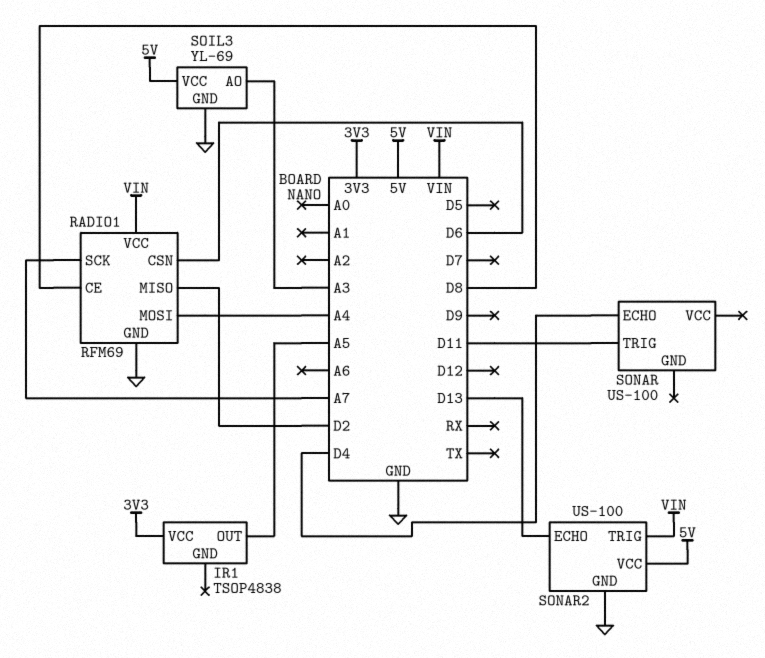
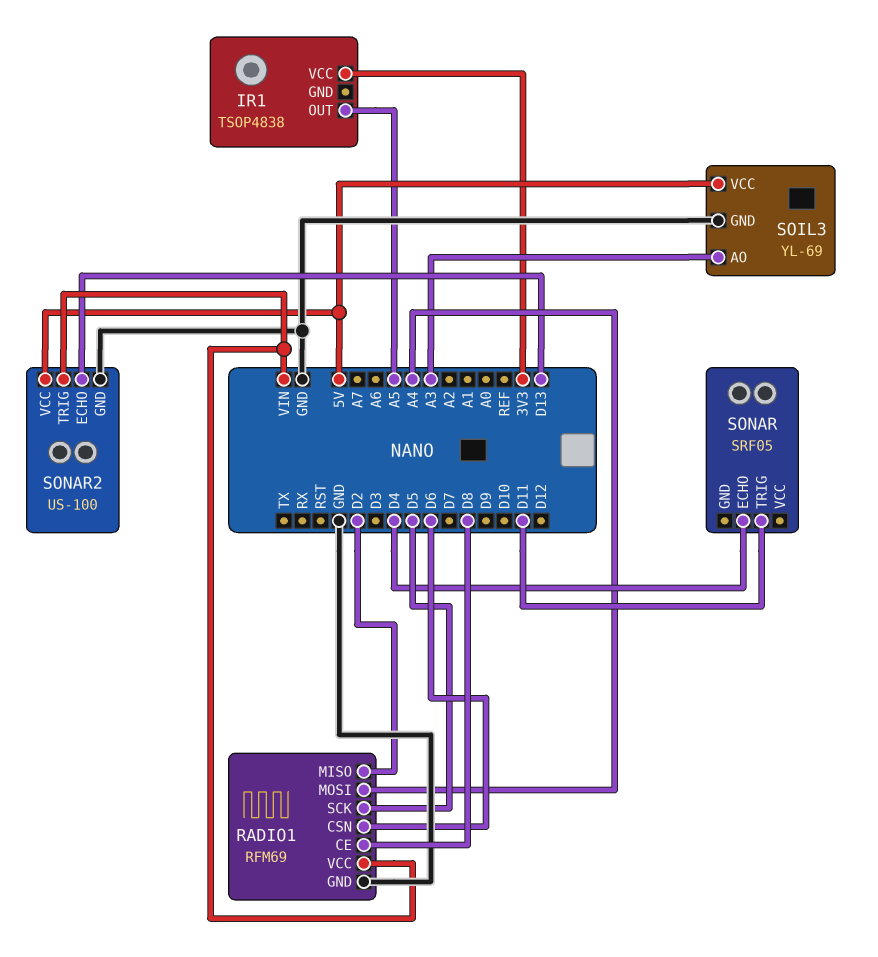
RADIO1 pin SCK: A7 -> D5
SONAR: US-100 -> SRF05

